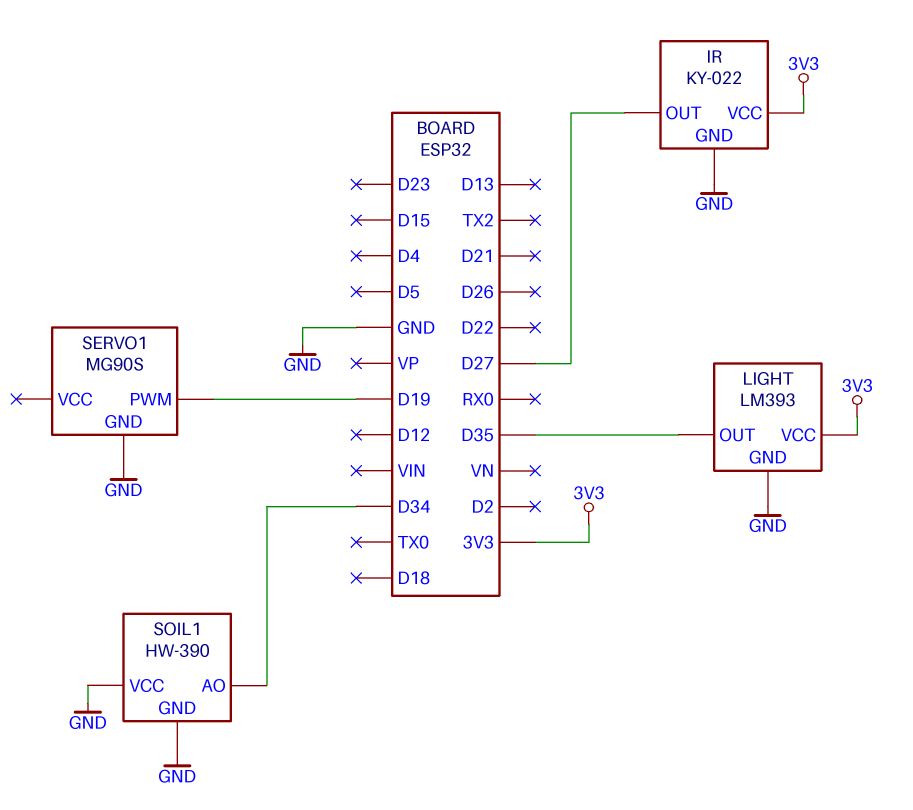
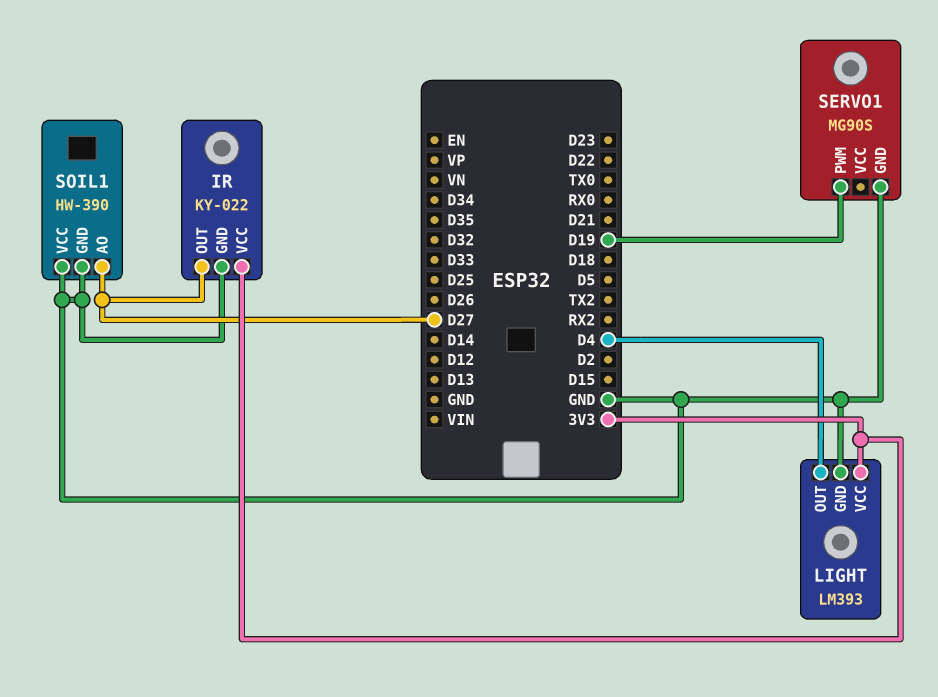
LIGHT pin OUT: D35 -> D4
SOIL1 pin AO: D34 -> D27

